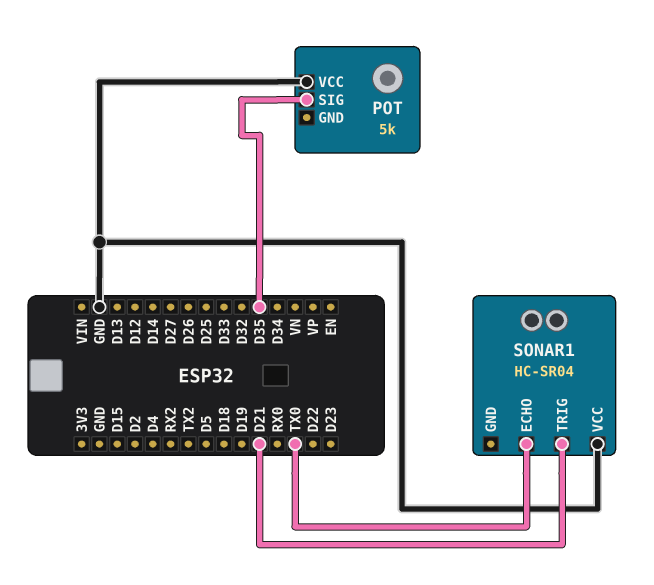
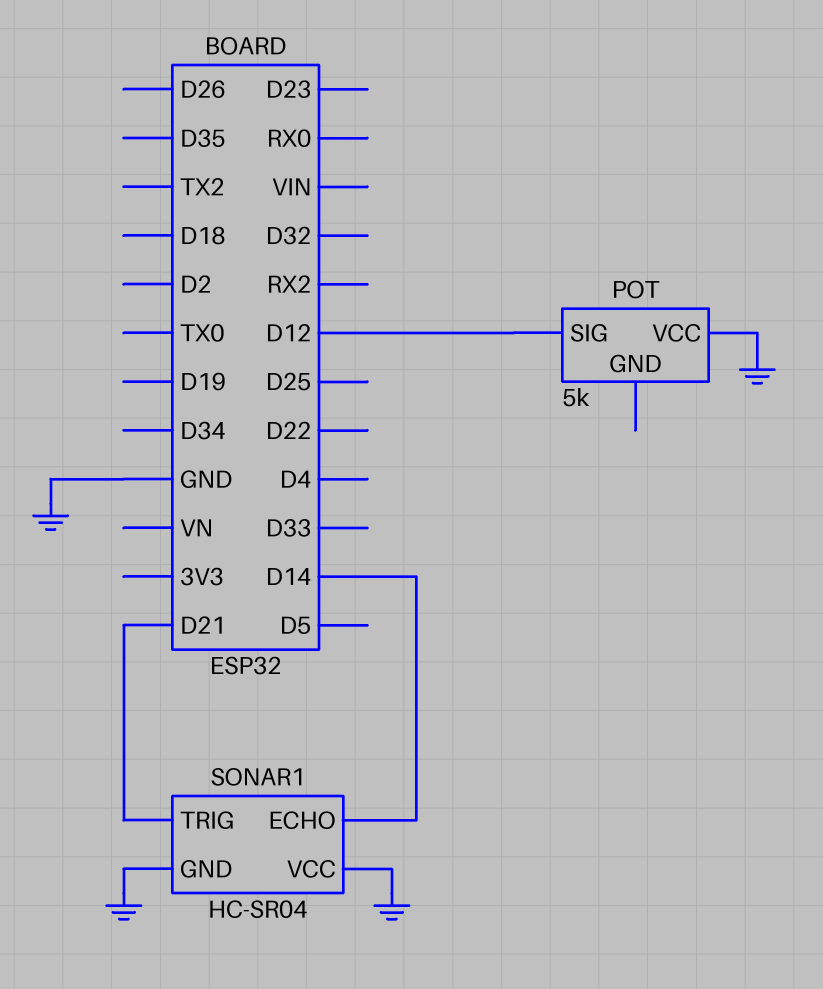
POT pin SIG: D35 -> D12
SONAR1 pin ECHO: TX0 -> D14
SONAR1 pin GND: none -> GND

